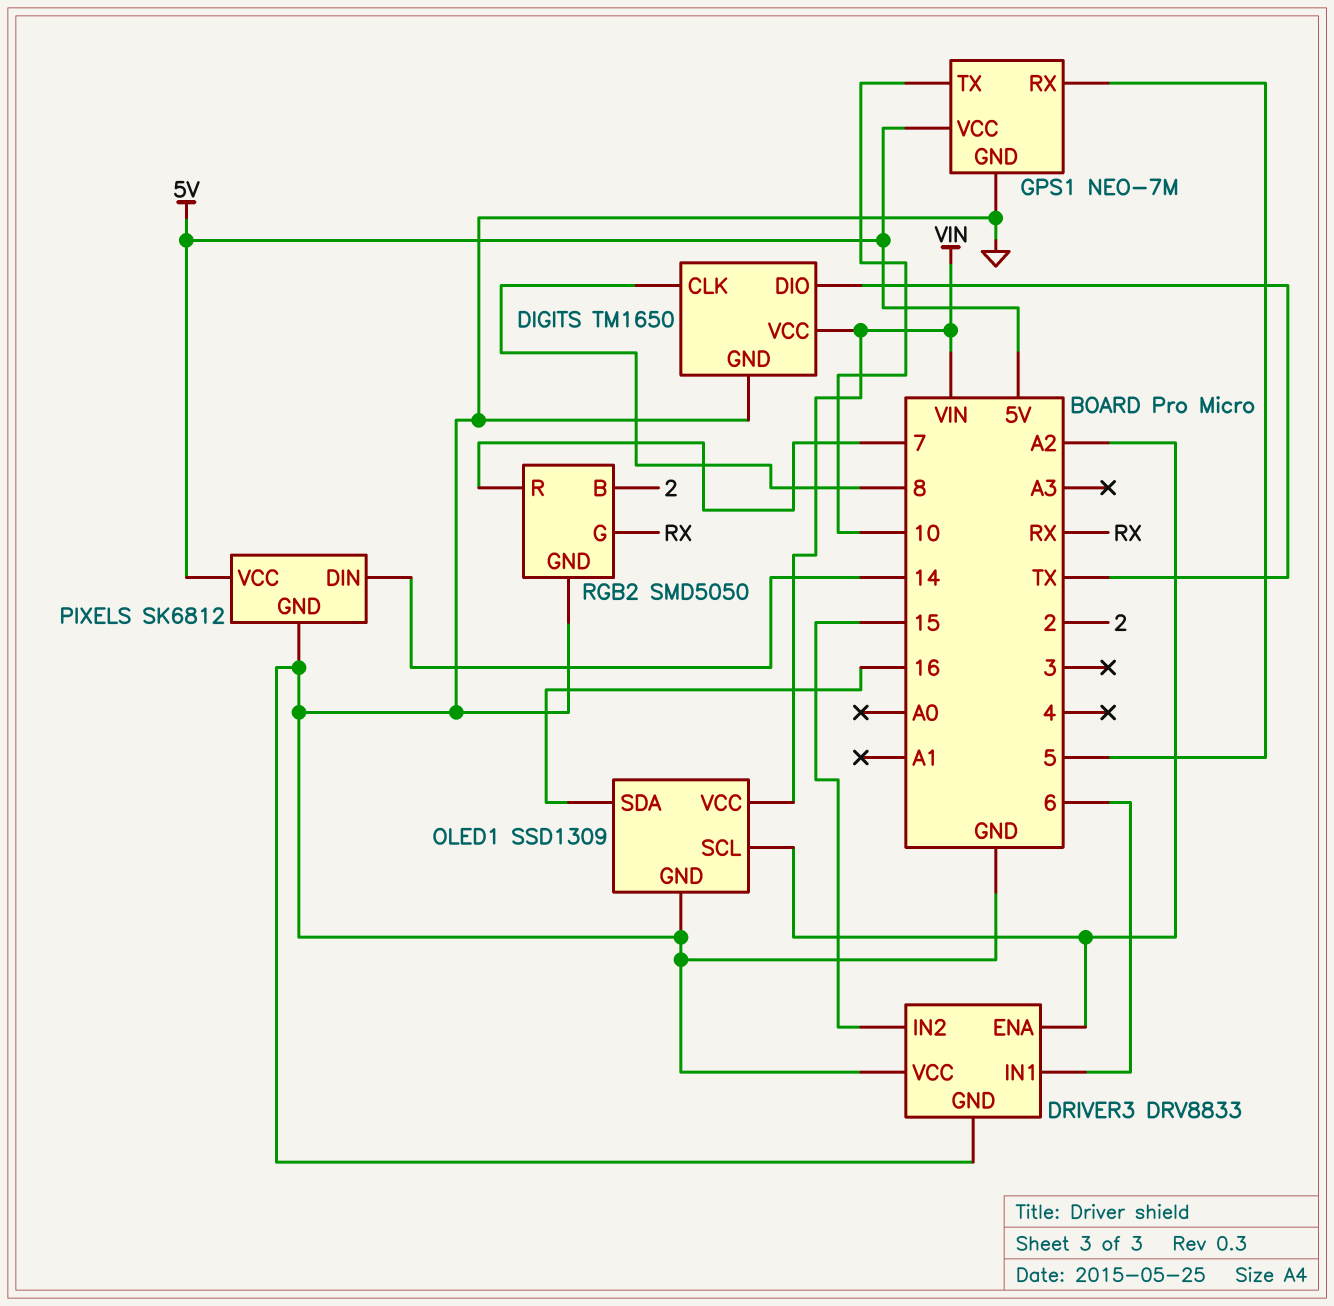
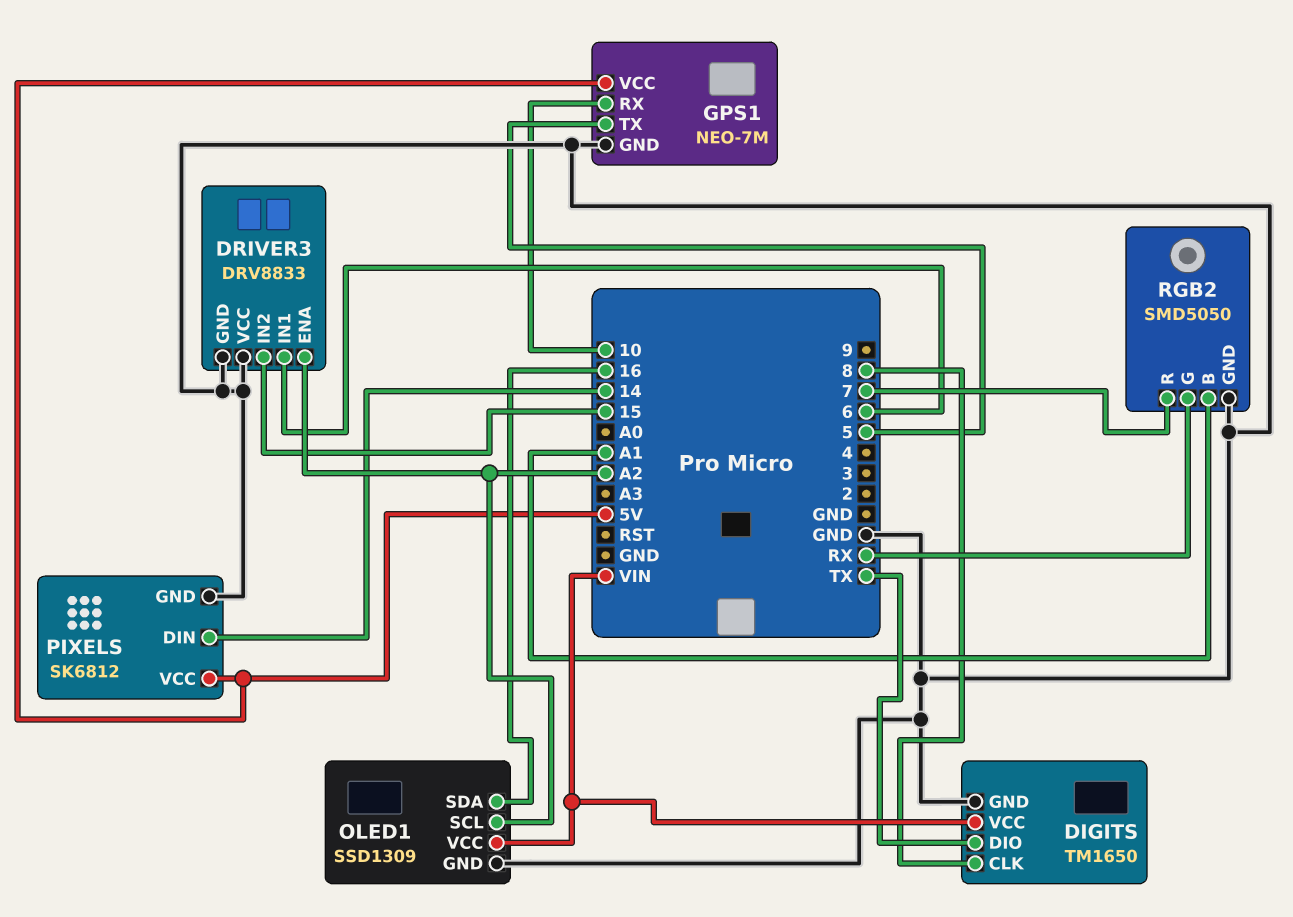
GPS1 pin RX: 5 -> 10
GPS1 pin TX: 10 -> 5
RGB2 pin B: 2 -> A1

